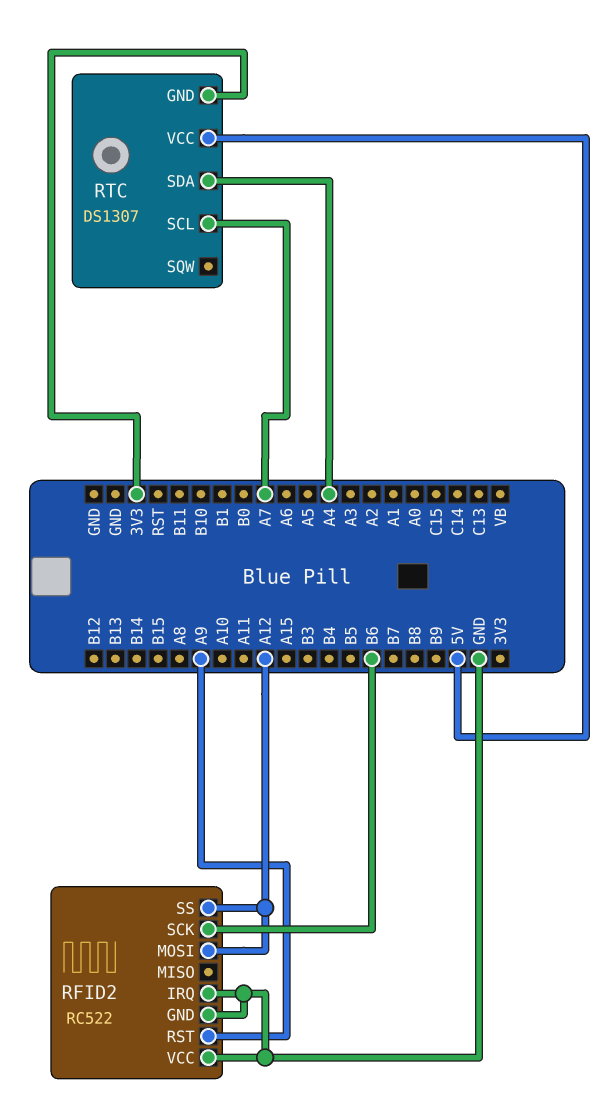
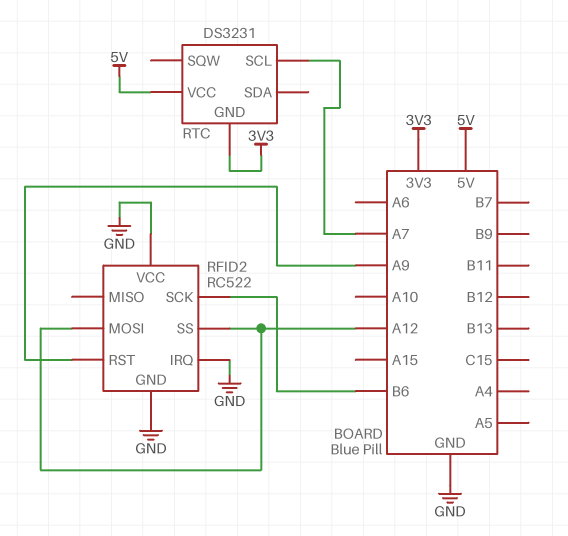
RTC: DS1307 -> DS3231
RTC pin SDA: A4 -> none

